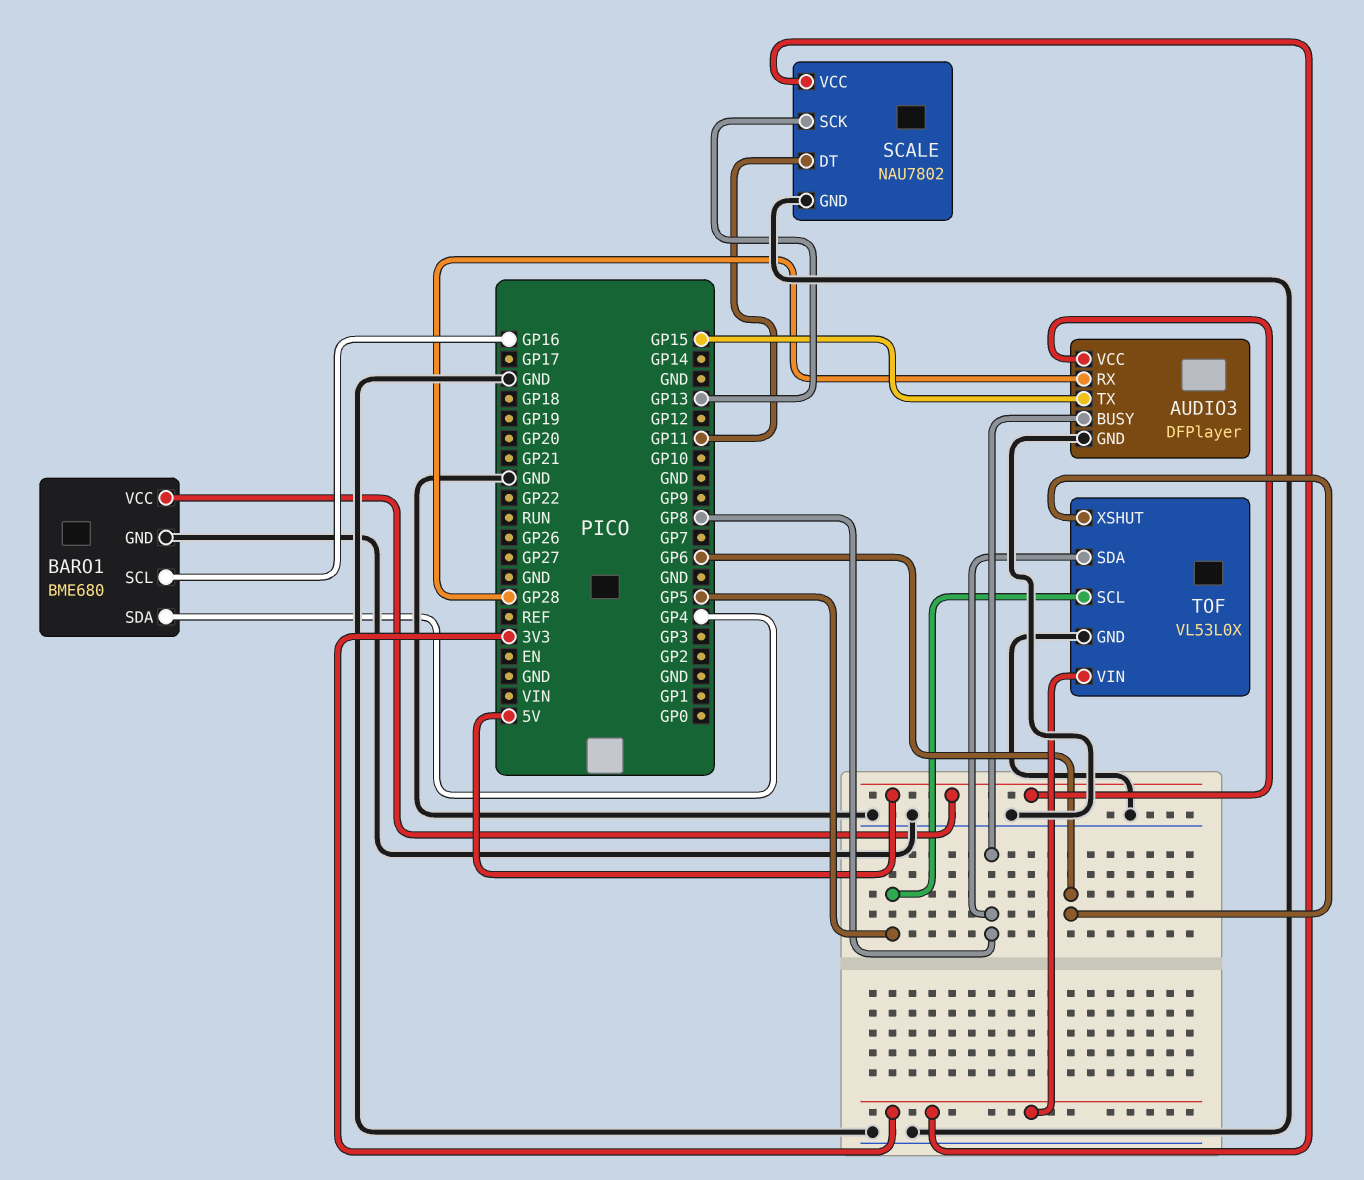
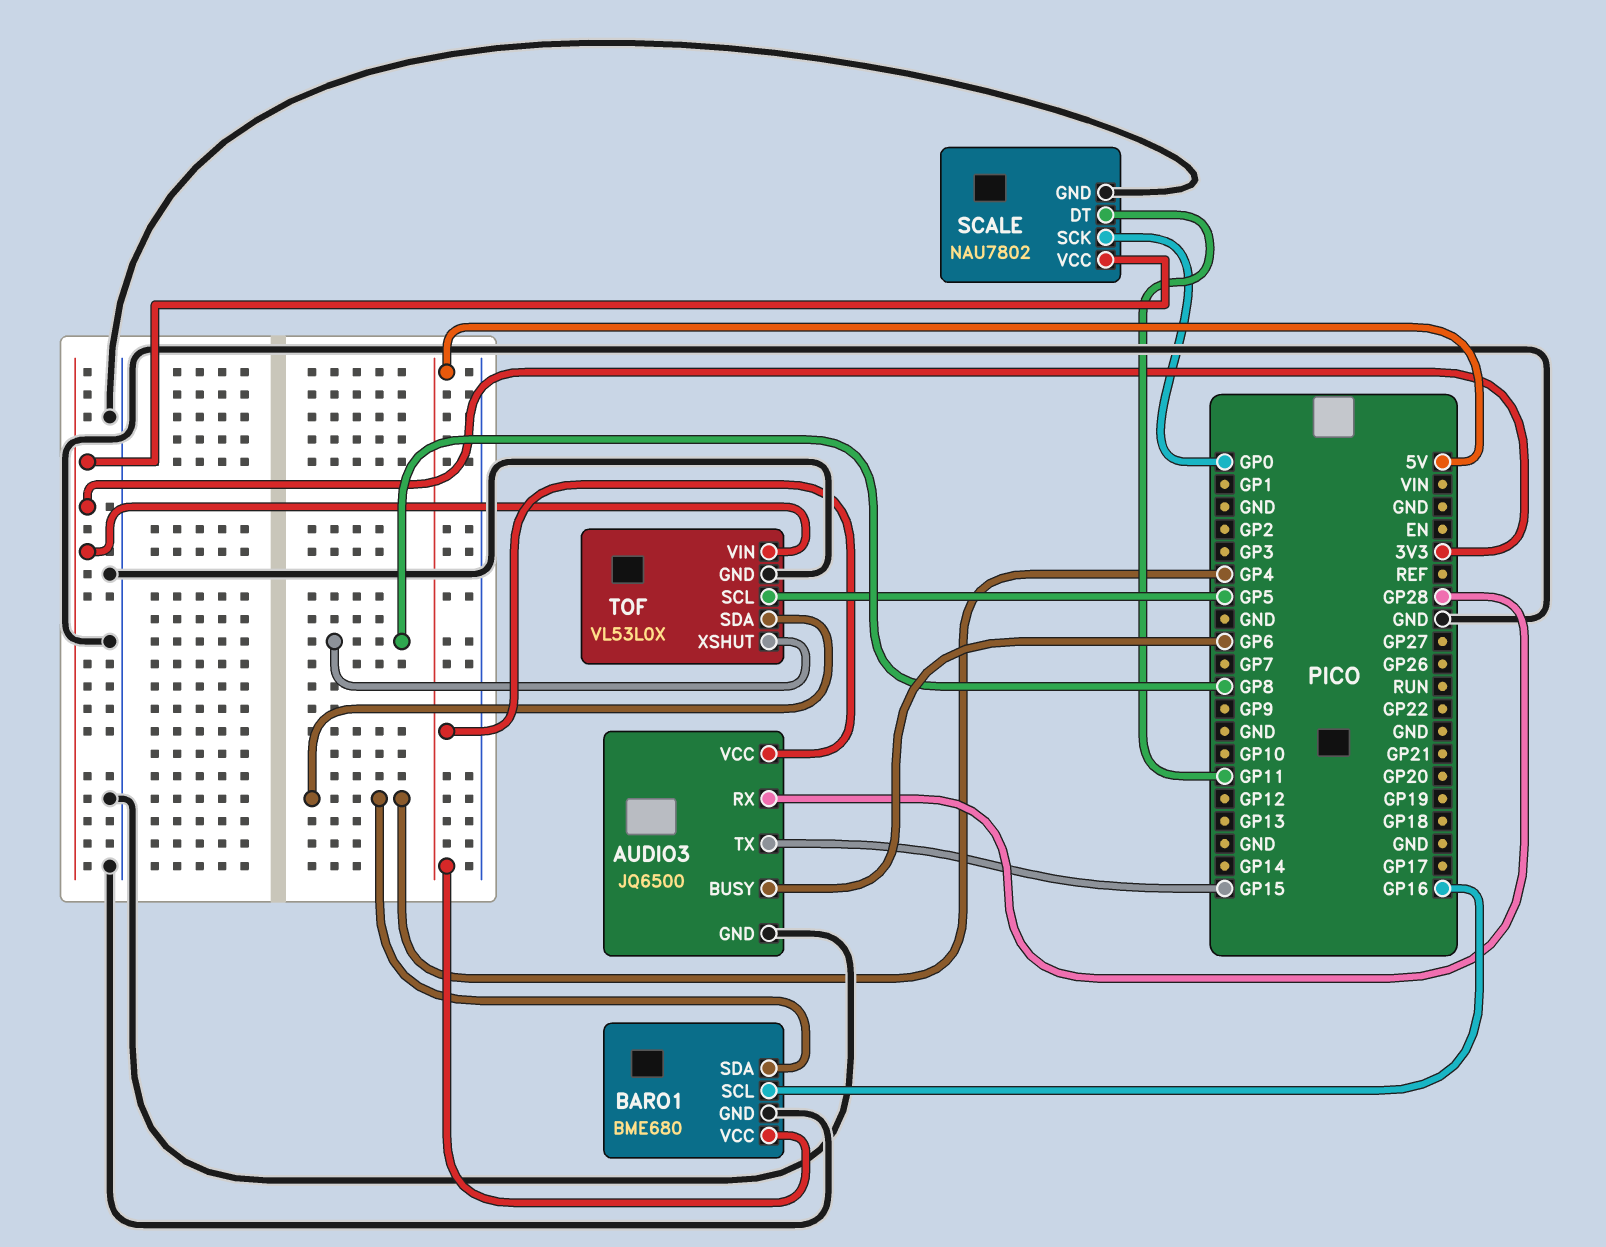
AUDIO3: DFPlayer -> JQ6500
AUDIO3 pin BUSY: GP8 -> GP6
SCALE pin SCK: GP13 -> GP0
TOF pin SDA: GP8 -> GP4
TOF pin XSHUT: GP6 -> GP8

